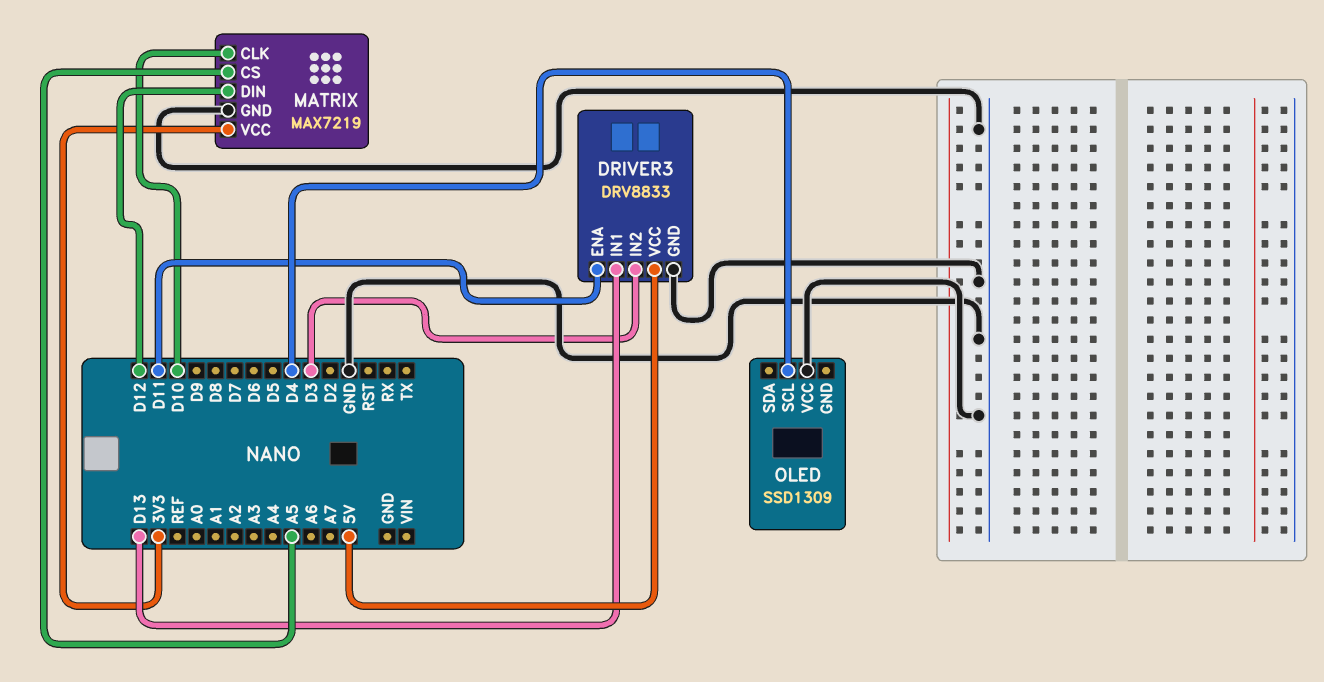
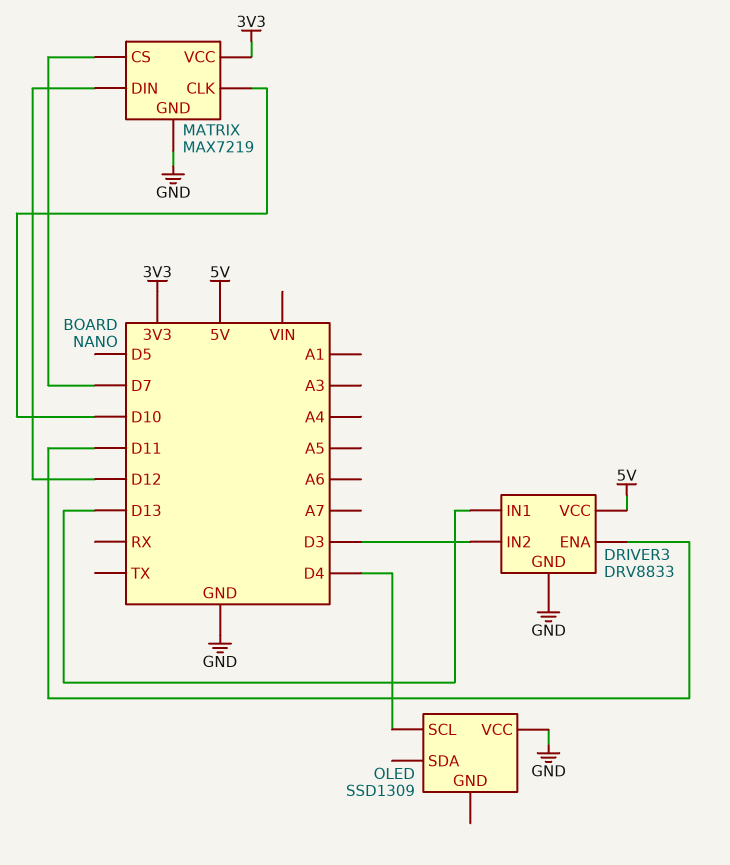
MATRIX pin CS: A5 -> D7

